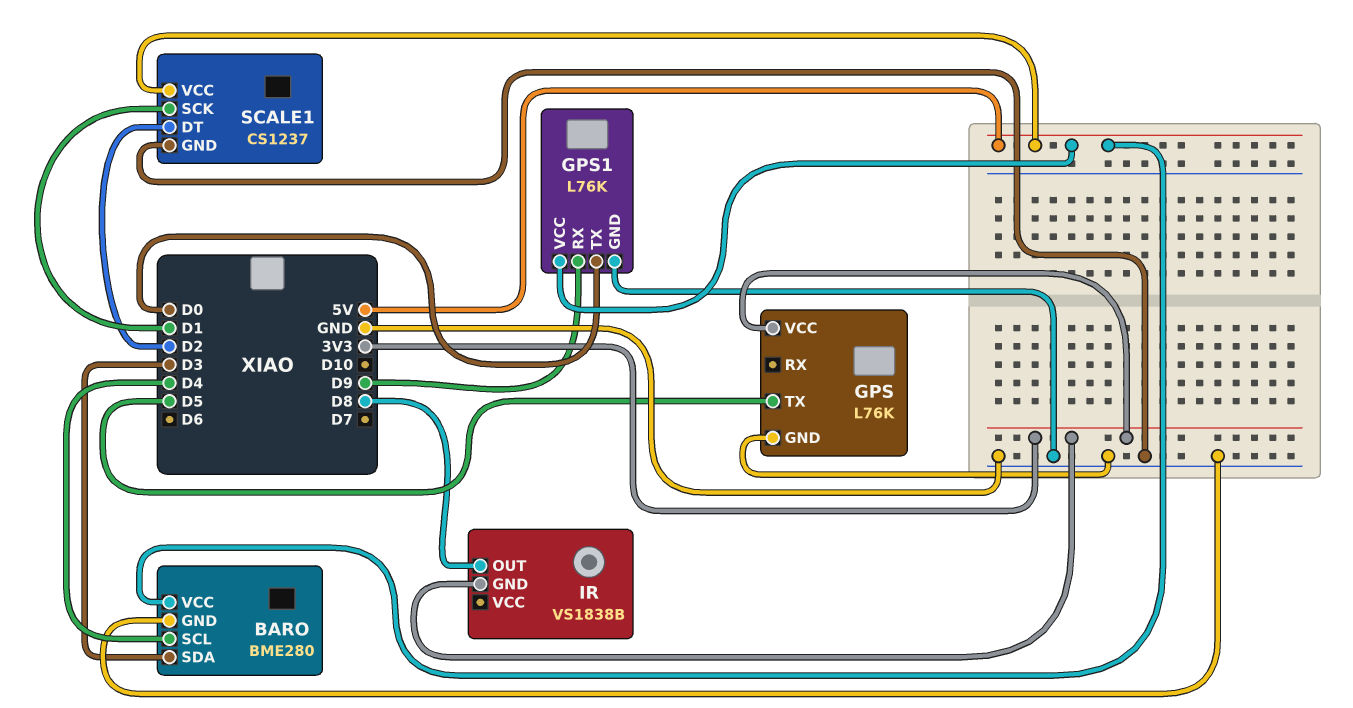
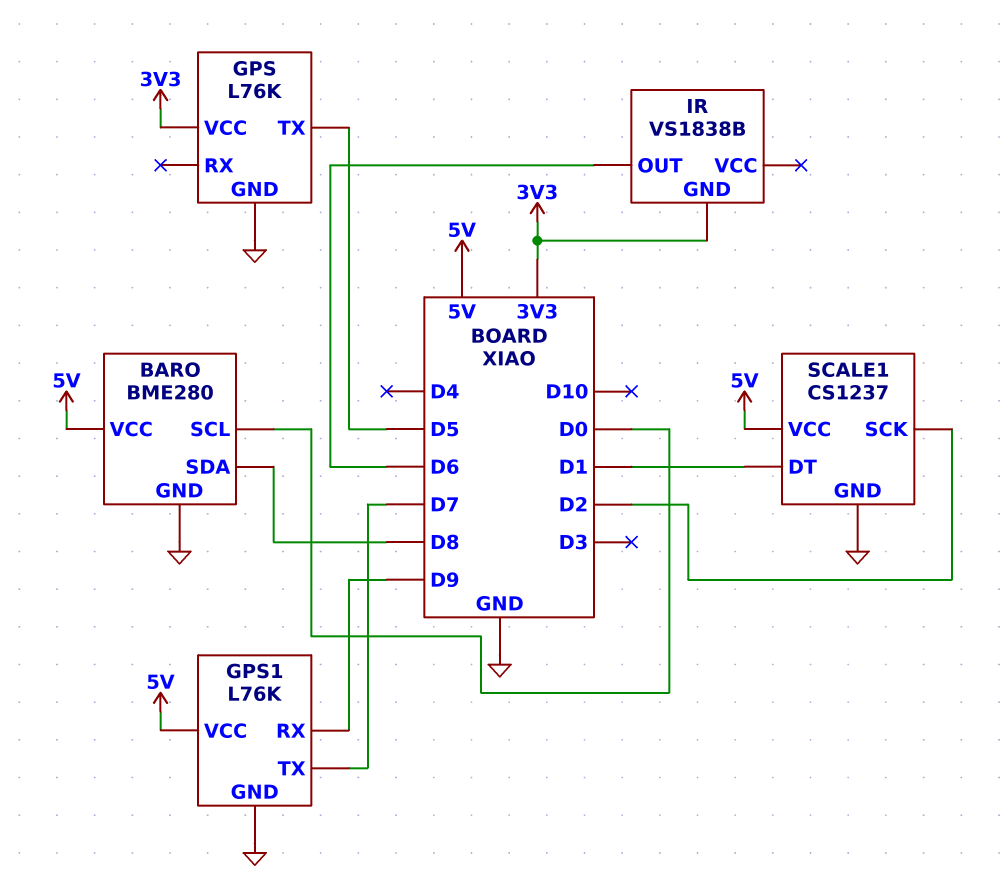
BARO pin SCL: D4 -> D0
BARO pin SDA: D3 -> D8
GPS1 pin TX: D0 -> D7
IR pin OUT: D8 -> D6
SCALE1 pin DT: D2 -> D1
SCALE1 pin SCK: D1 -> D2

